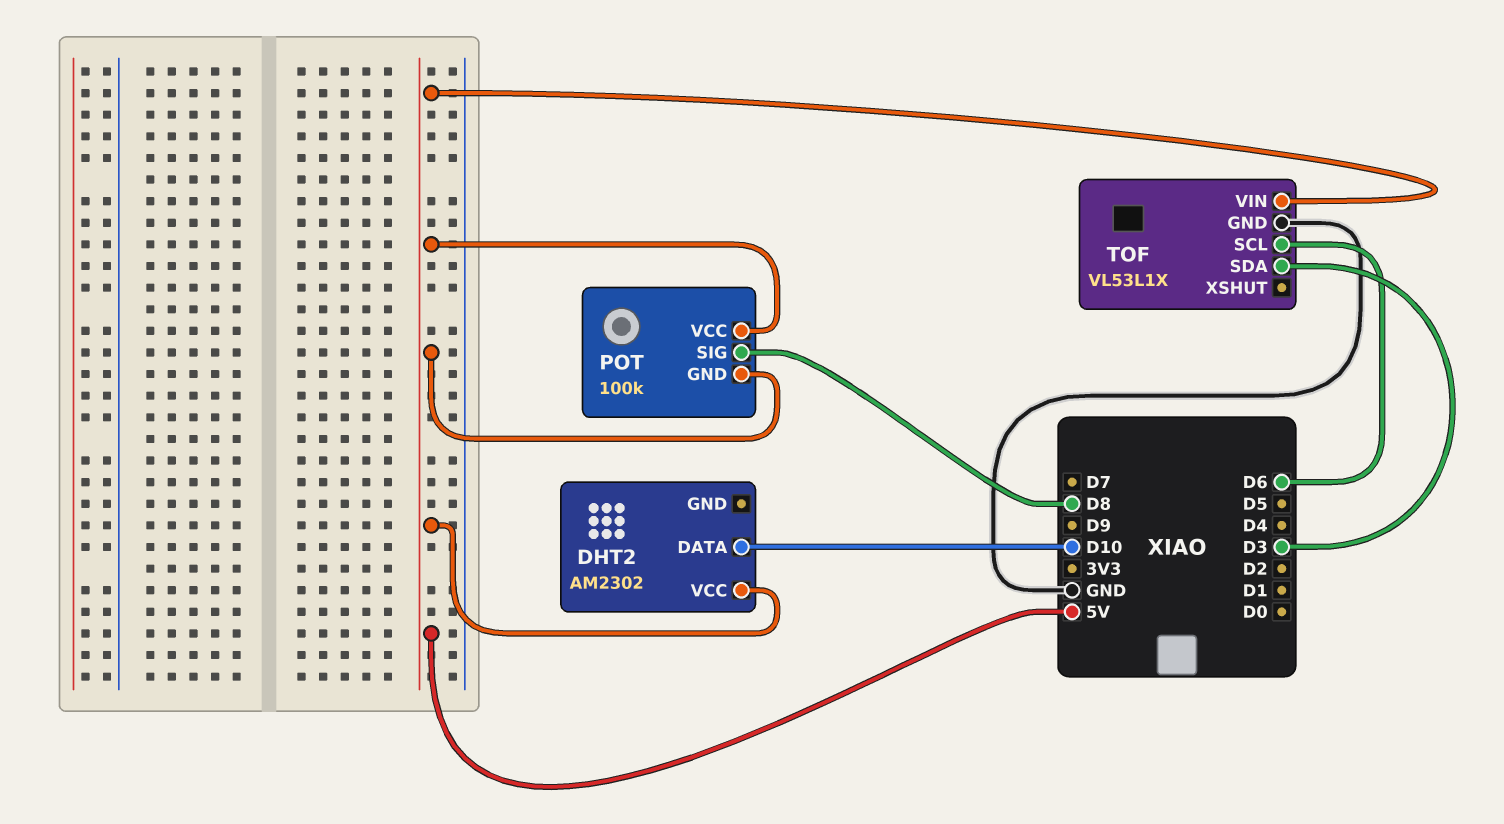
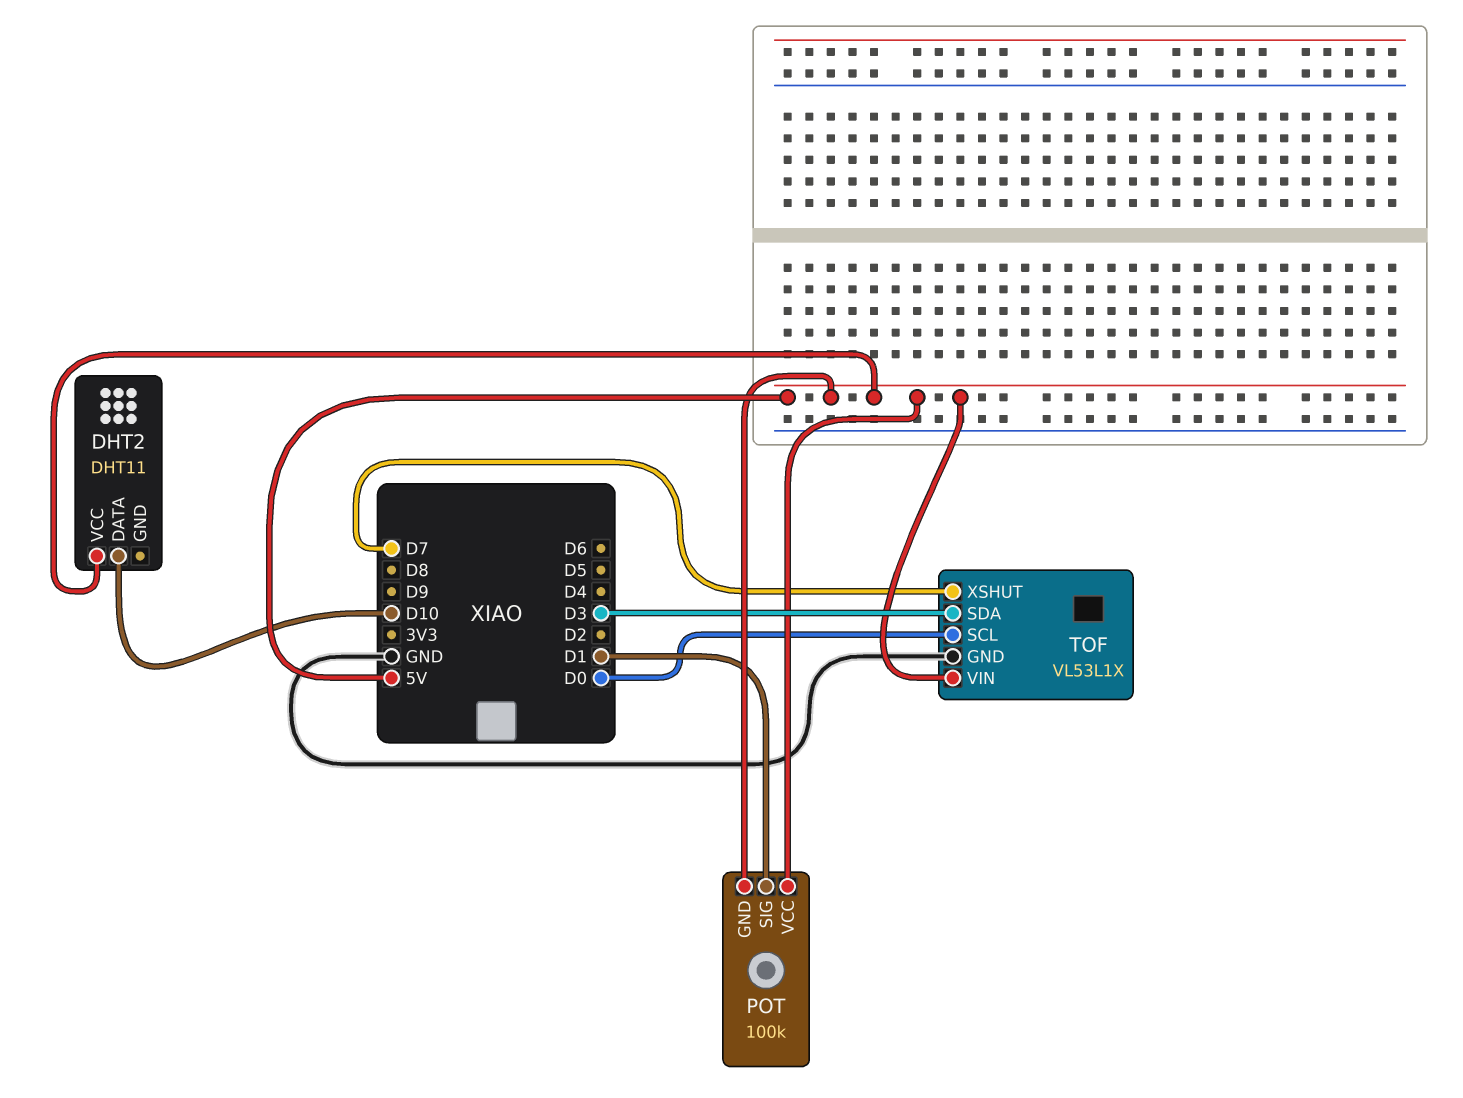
DHT2: AM2302 -> DHT11
POT pin SIG: D8 -> D1
TOF pin SCL: D6 -> D0
TOF pin XSHUT: none -> D7

